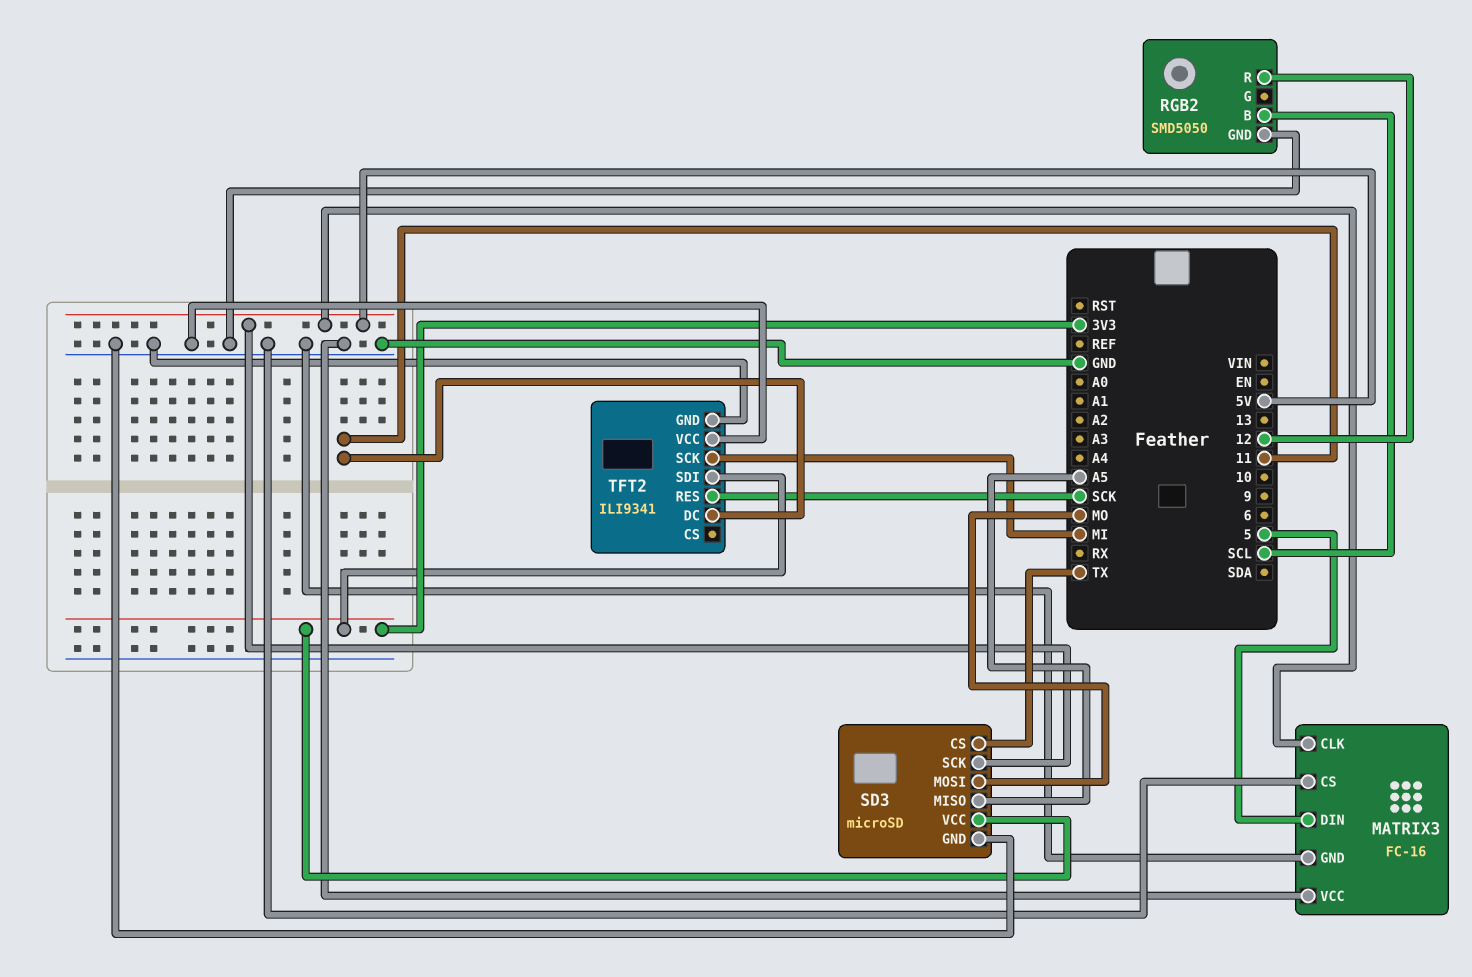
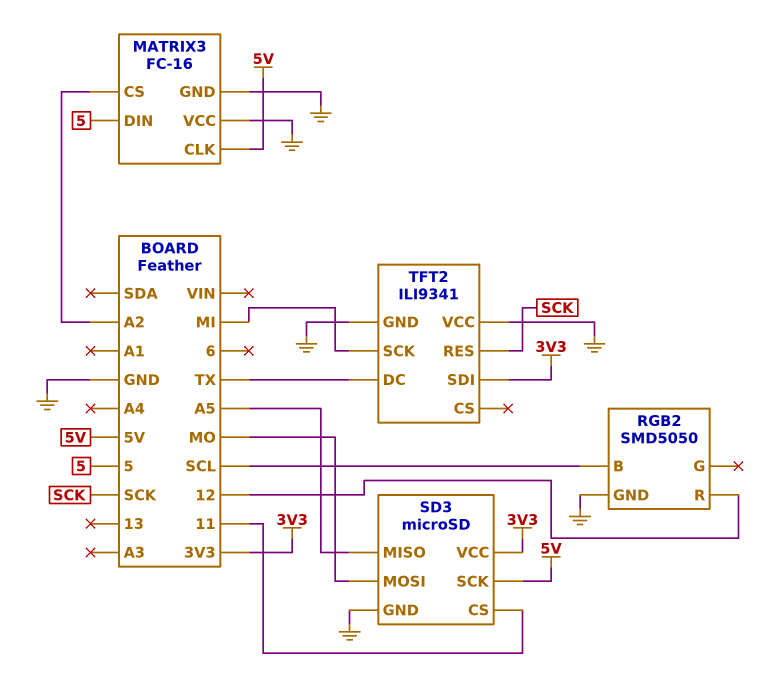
MATRIX3 pin CS: GND -> A2
SD3 pin CS: TX -> 11
TFT2 pin DC: 11 -> TX

